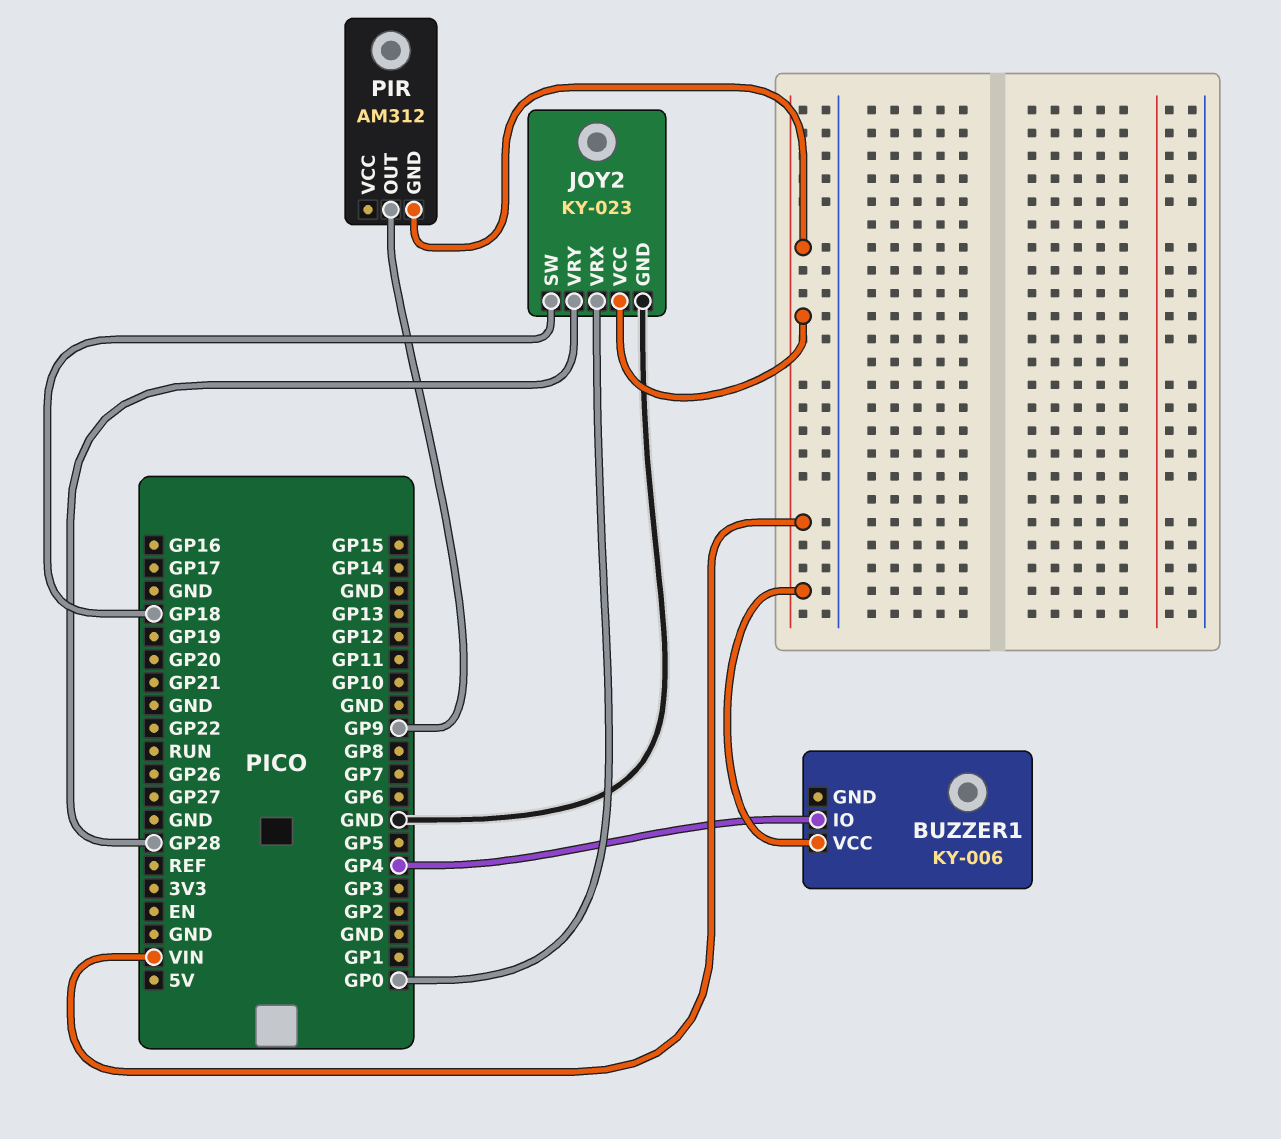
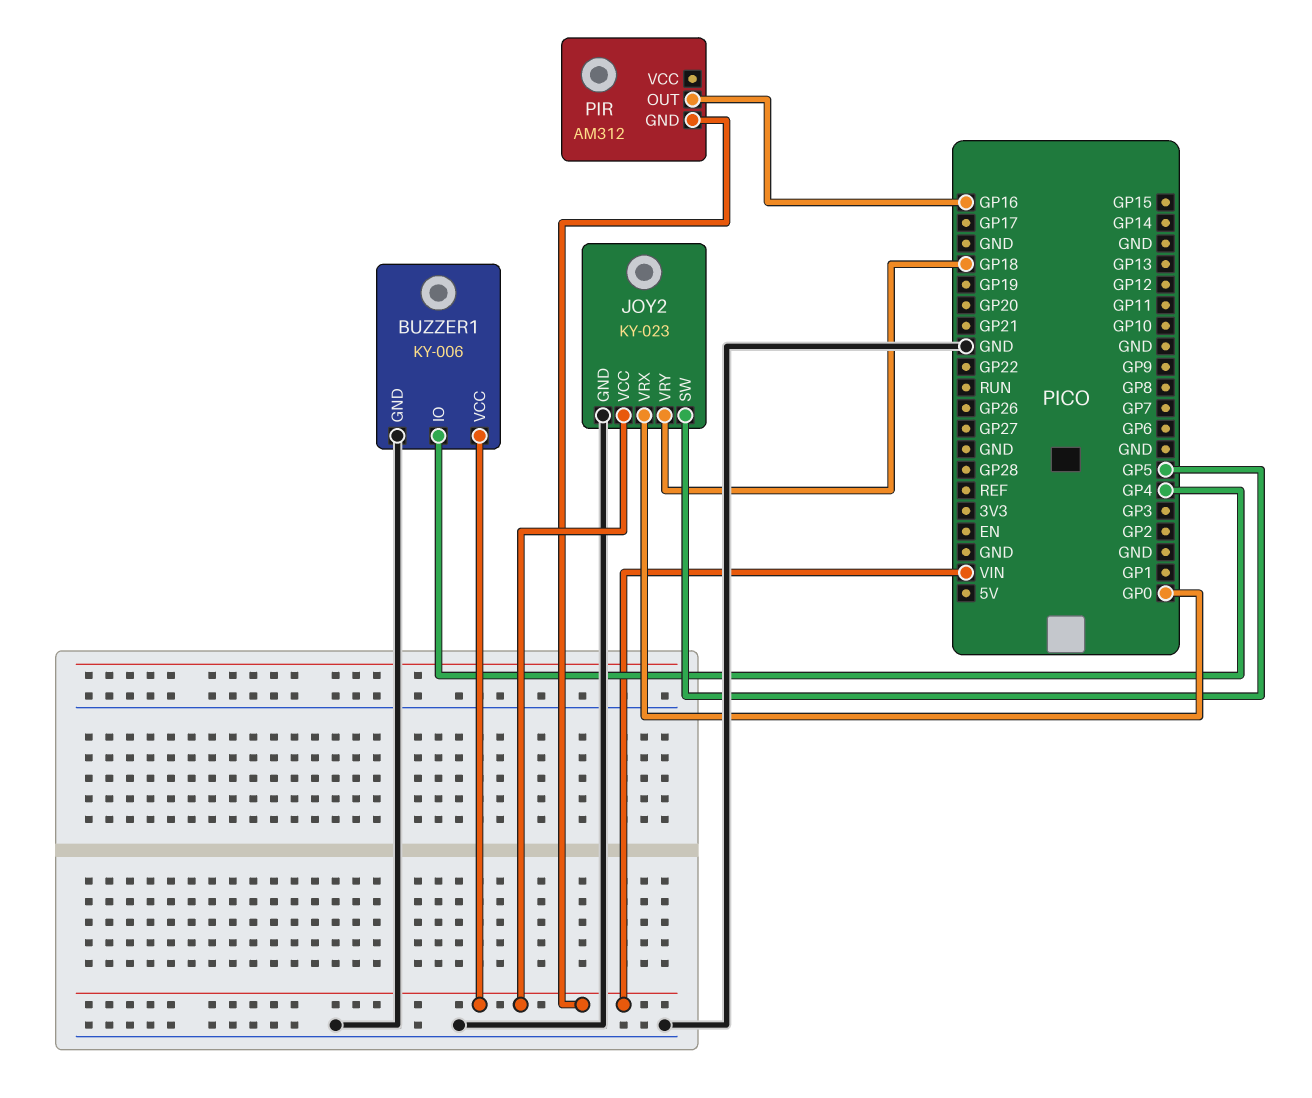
BUZZER1 pin GND: none -> GND
JOY2 pin SW: GP18 -> GP5
JOY2 pin VRY: GP28 -> GP18
PIR pin OUT: GP9 -> GP16

